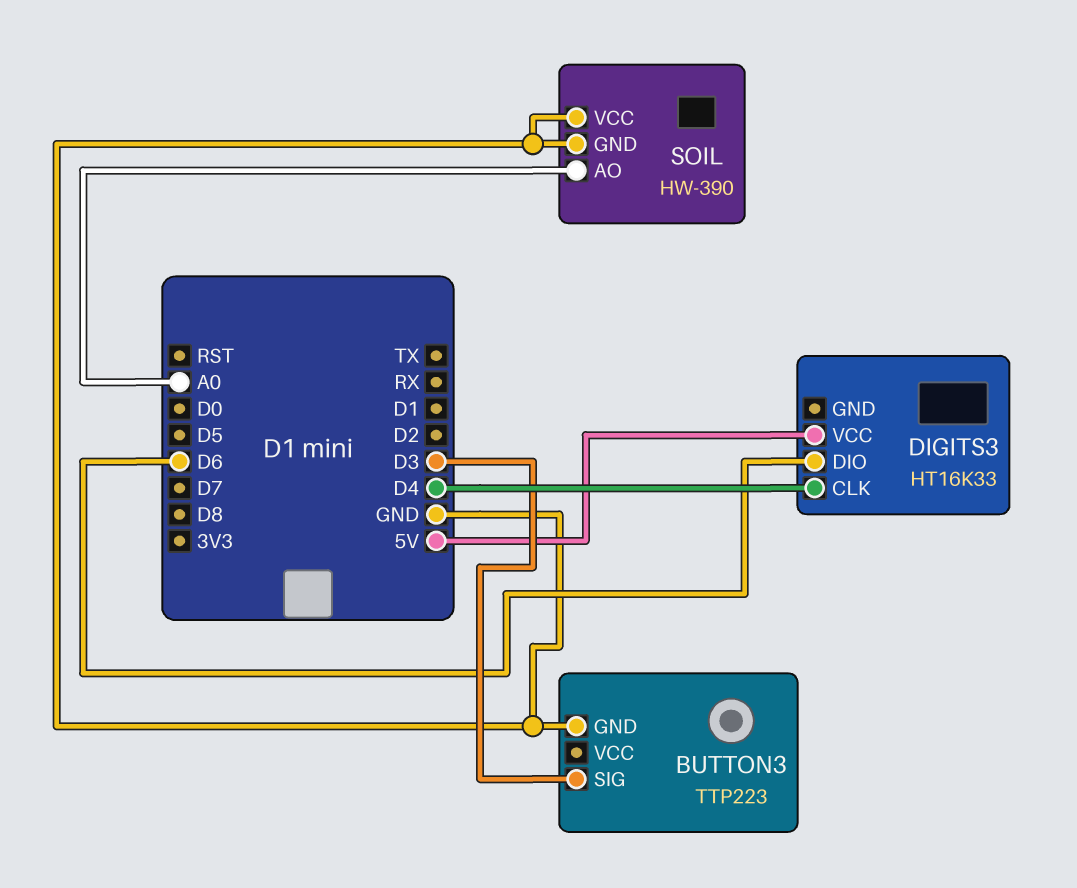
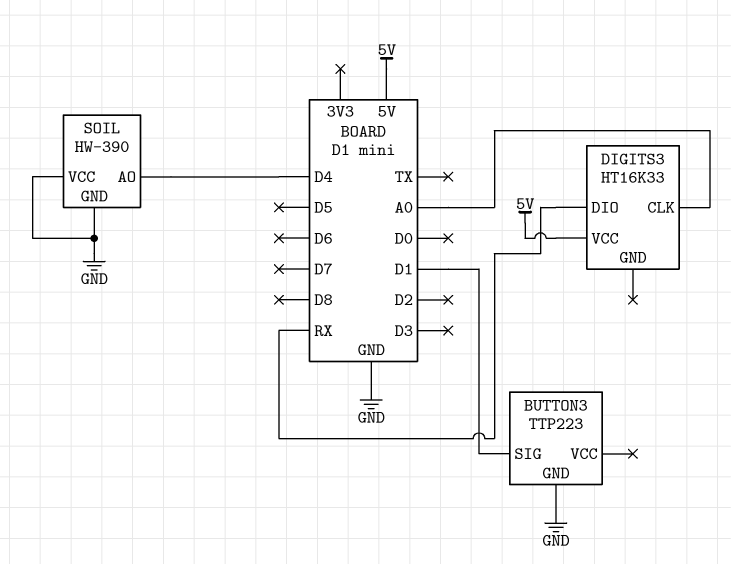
BUTTON3 pin SIG: D3 -> D1
DIGITS3 pin CLK: D4 -> A0
DIGITS3 pin DIO: D6 -> RX
SOIL pin AO: A0 -> D4

